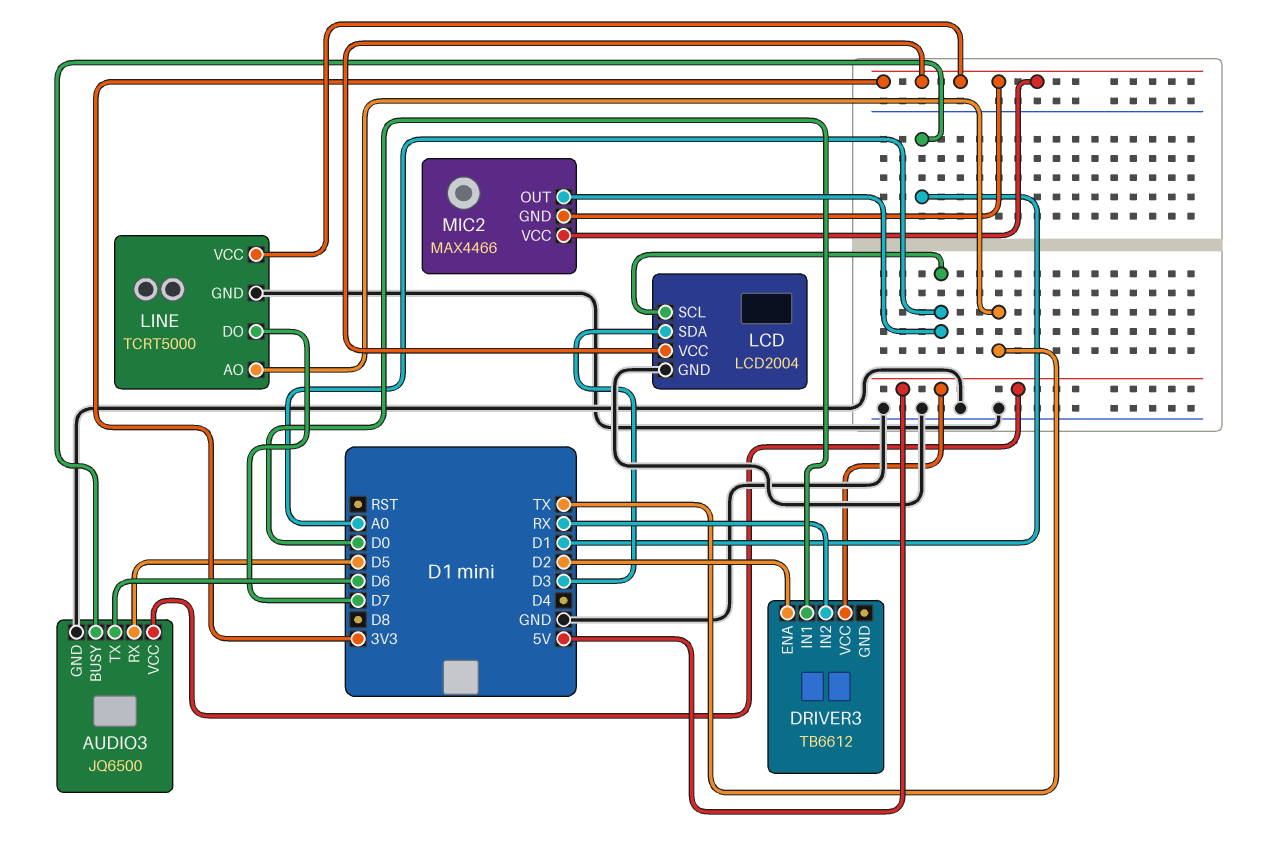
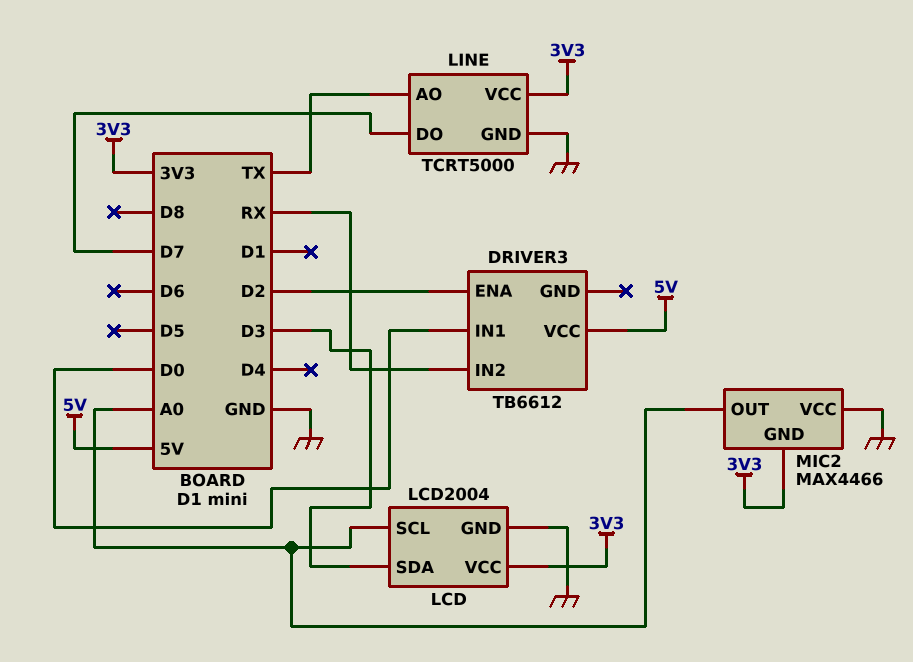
AUDIO3: JQ6500 -> none
AUDIO3 pin BUSY: D1 -> none
AUDIO3 pin GND: GND -> none
AUDIO3 pin RX: D5 -> none
AUDIO3 pin TX: D6 -> none
AUDIO3 pin VCC: 5V -> none
MIC2 pin VCC: 3V3 -> GND

